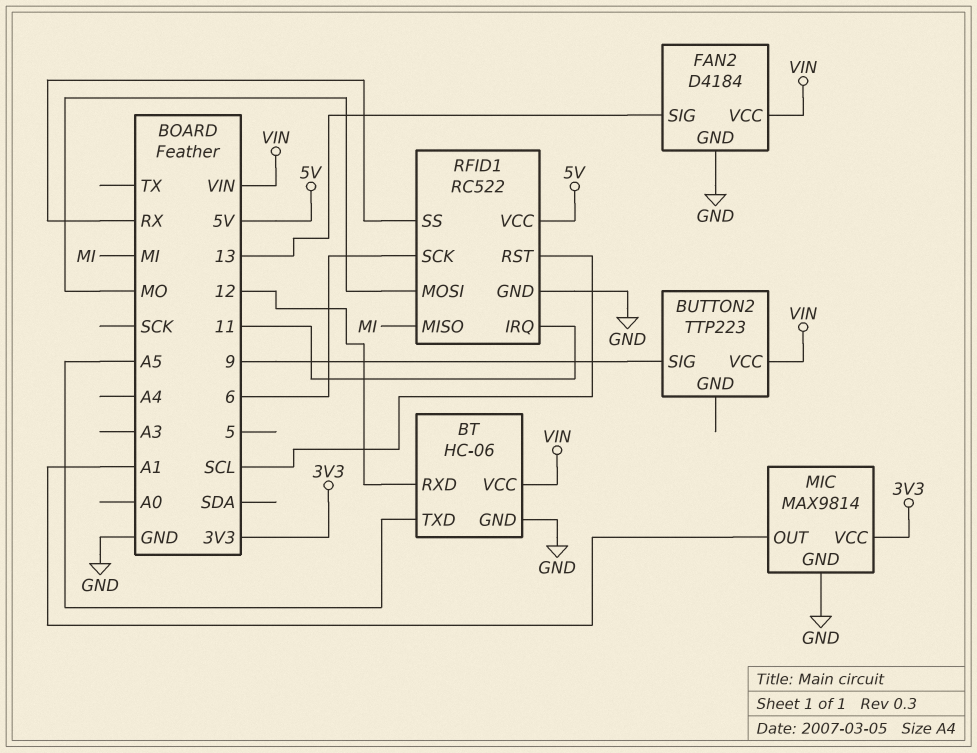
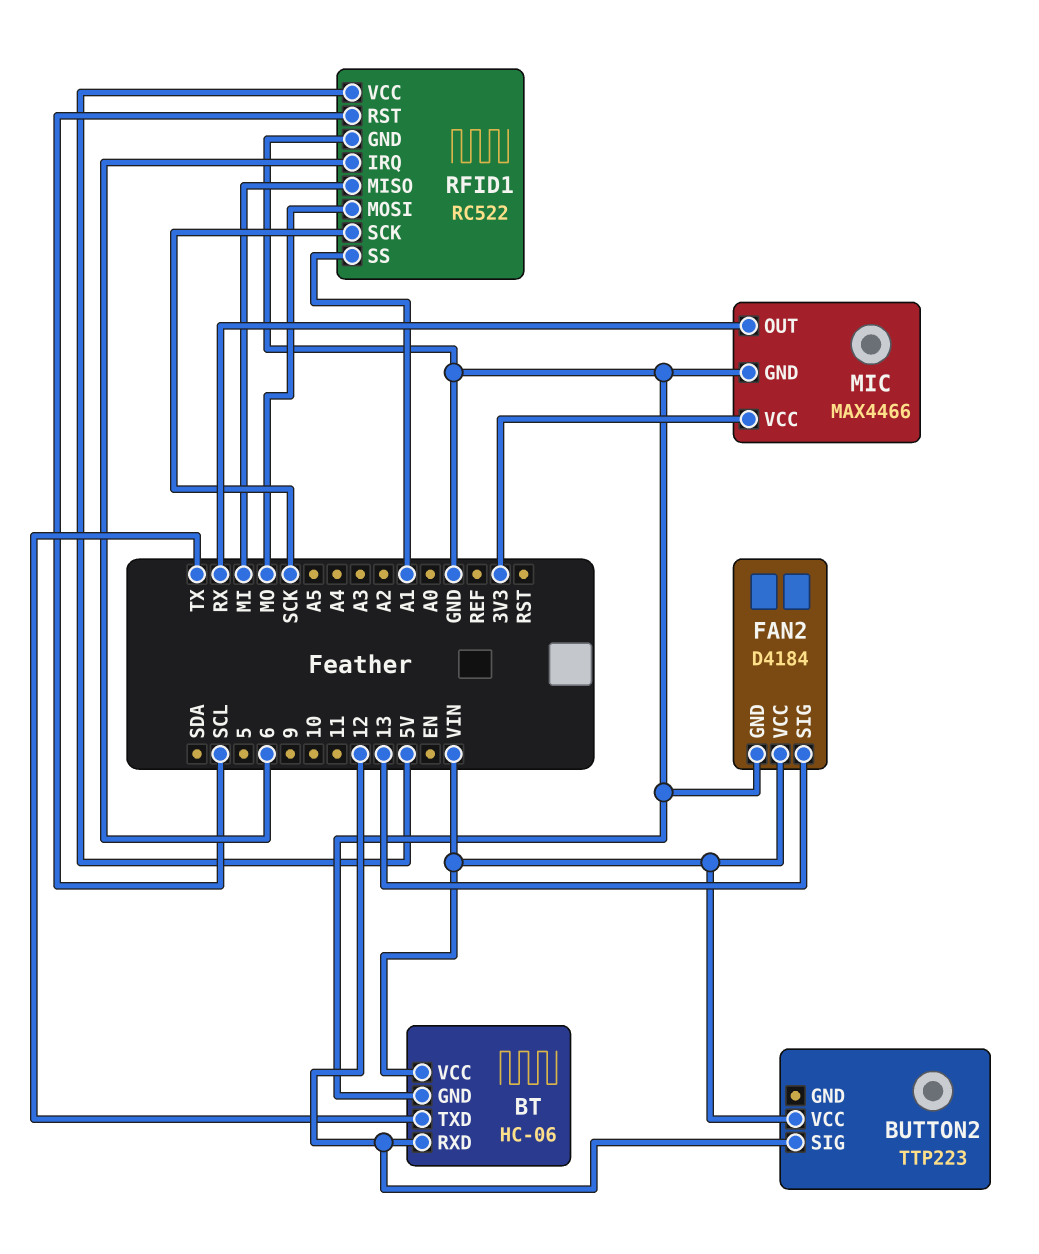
BT pin TXD: A5 -> TX
BUTTON2 pin SIG: 9 -> 12
MIC: MAX9814 -> MAX4466
MIC pin OUT: A1 -> RX
RFID1 pin IRQ: 11 -> 6
RFID1 pin SCK: 6 -> SCK
RFID1 pin SS: RX -> A1

